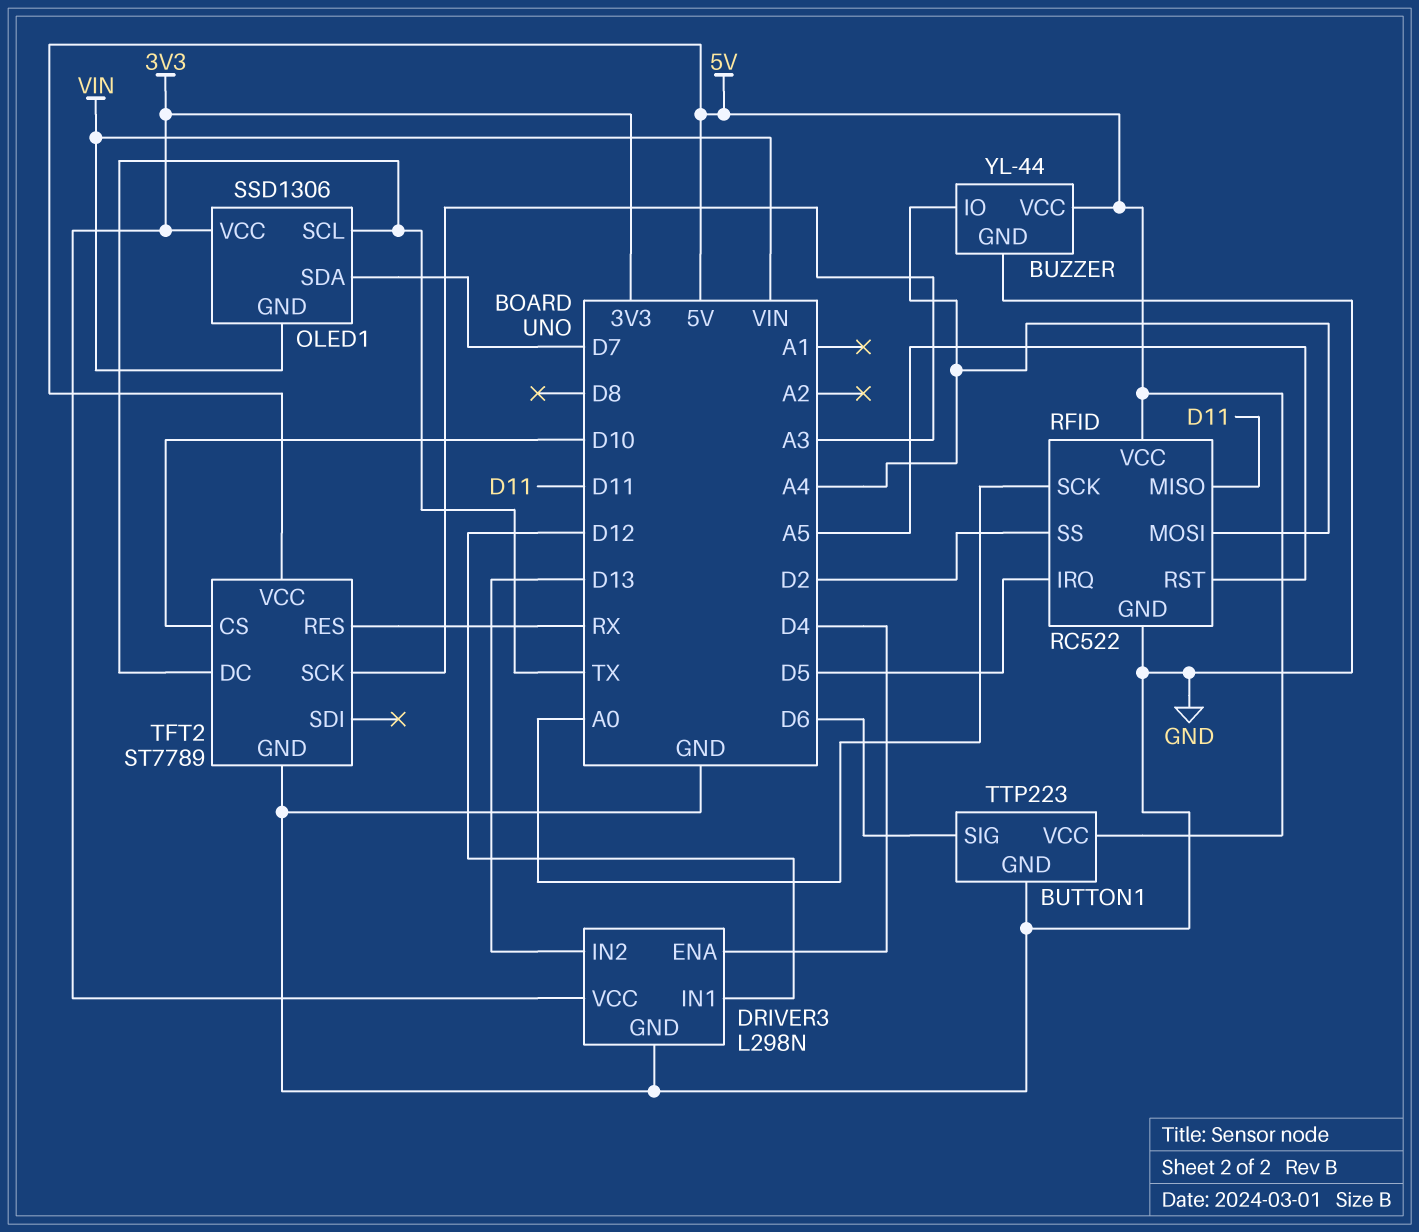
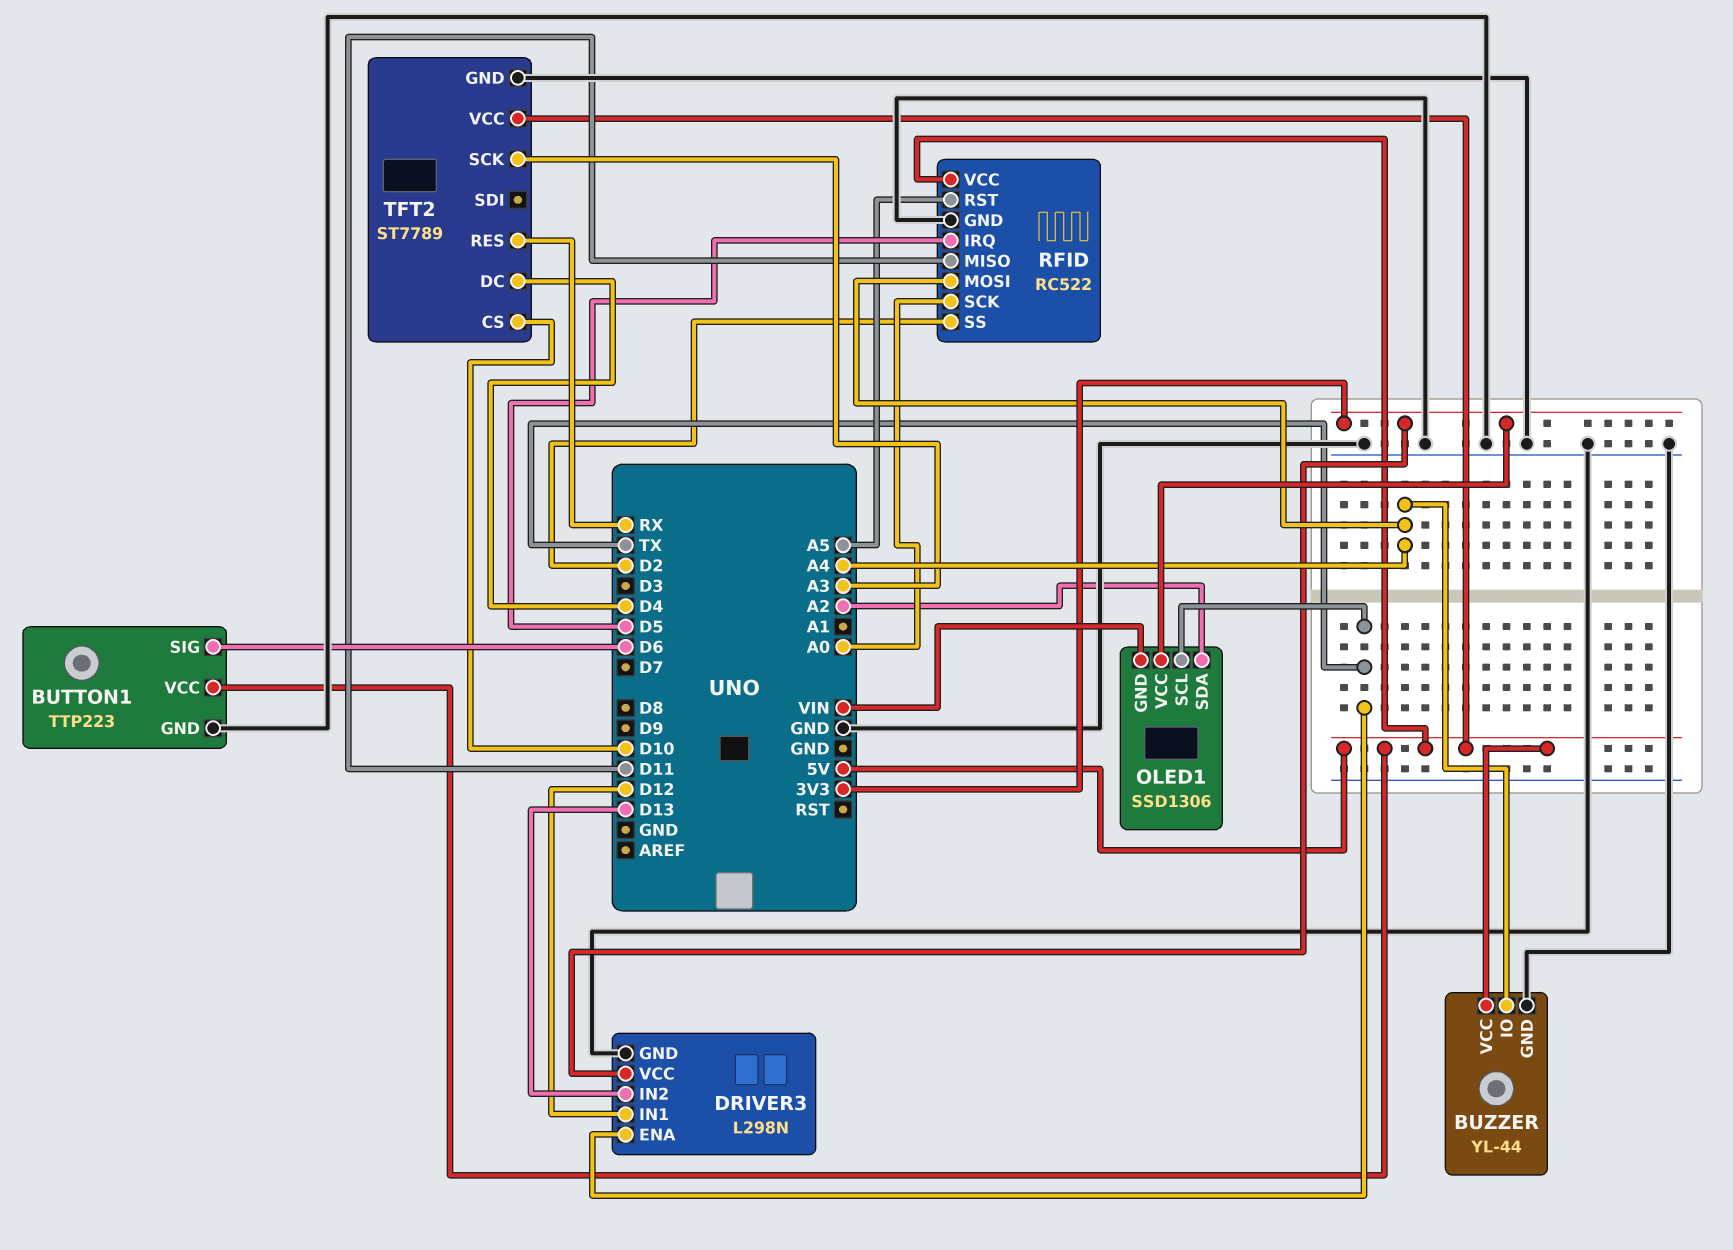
DRIVER3 pin ENA: D4 -> TX
OLED1 pin SDA: D7 -> A2
TFT2 pin DC: TX -> D4

